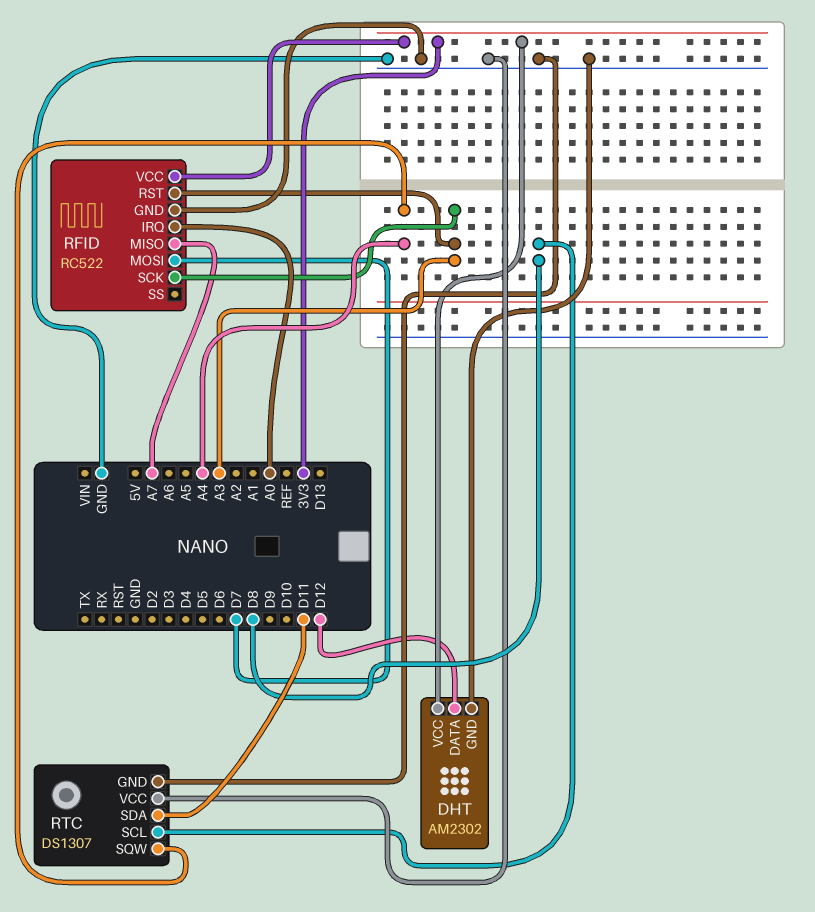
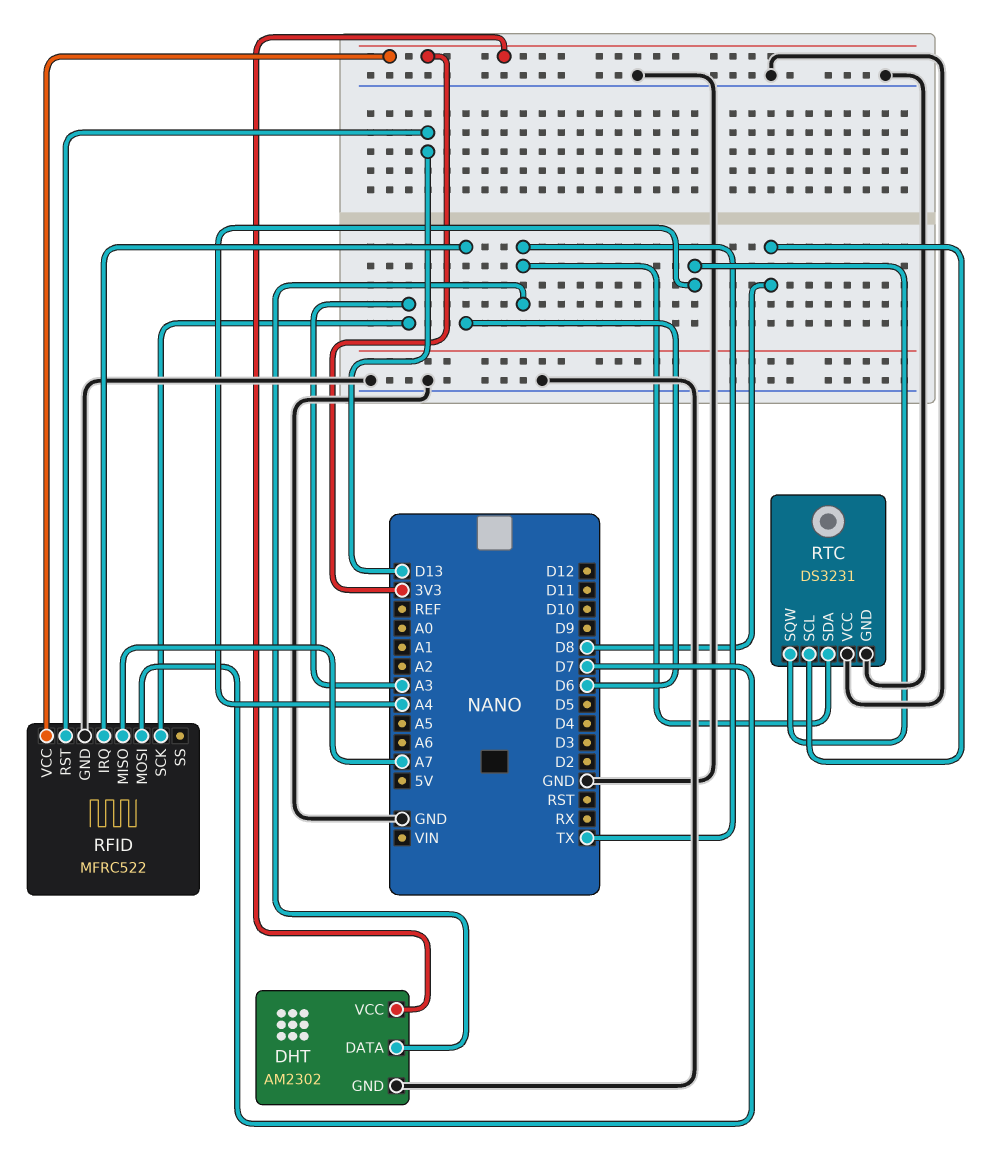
DHT pin DATA: D12 -> TX
RFID: RC522 -> MFRC522
RFID pin IRQ: A0 -> D6
RFID pin RST: A3 -> D13
RTC: DS1307 -> DS3231
RTC pin SDA: D11 -> TX

